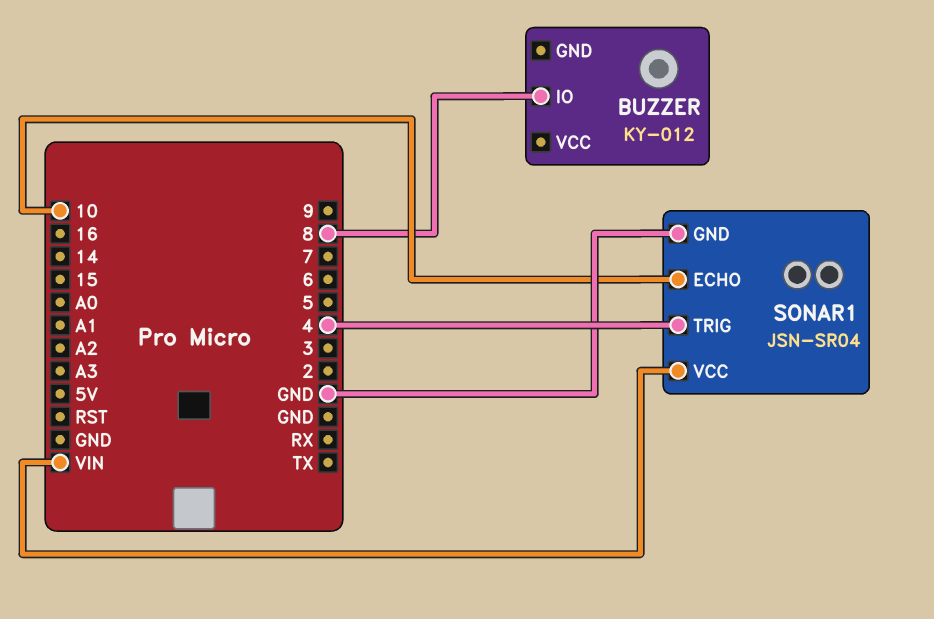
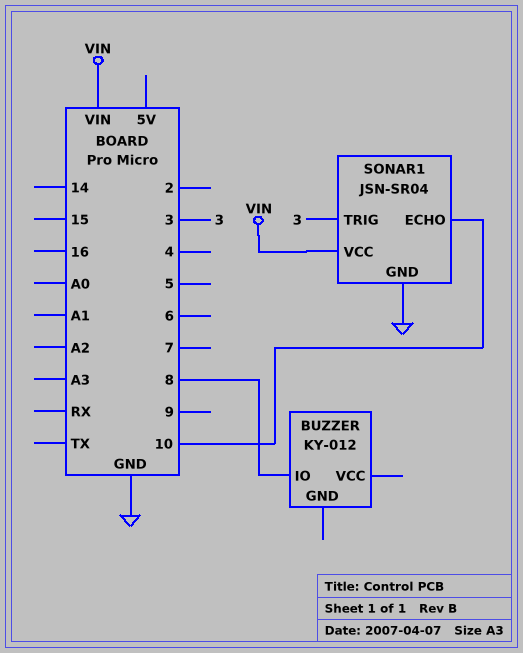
SONAR1 pin TRIG: 4 -> 3

